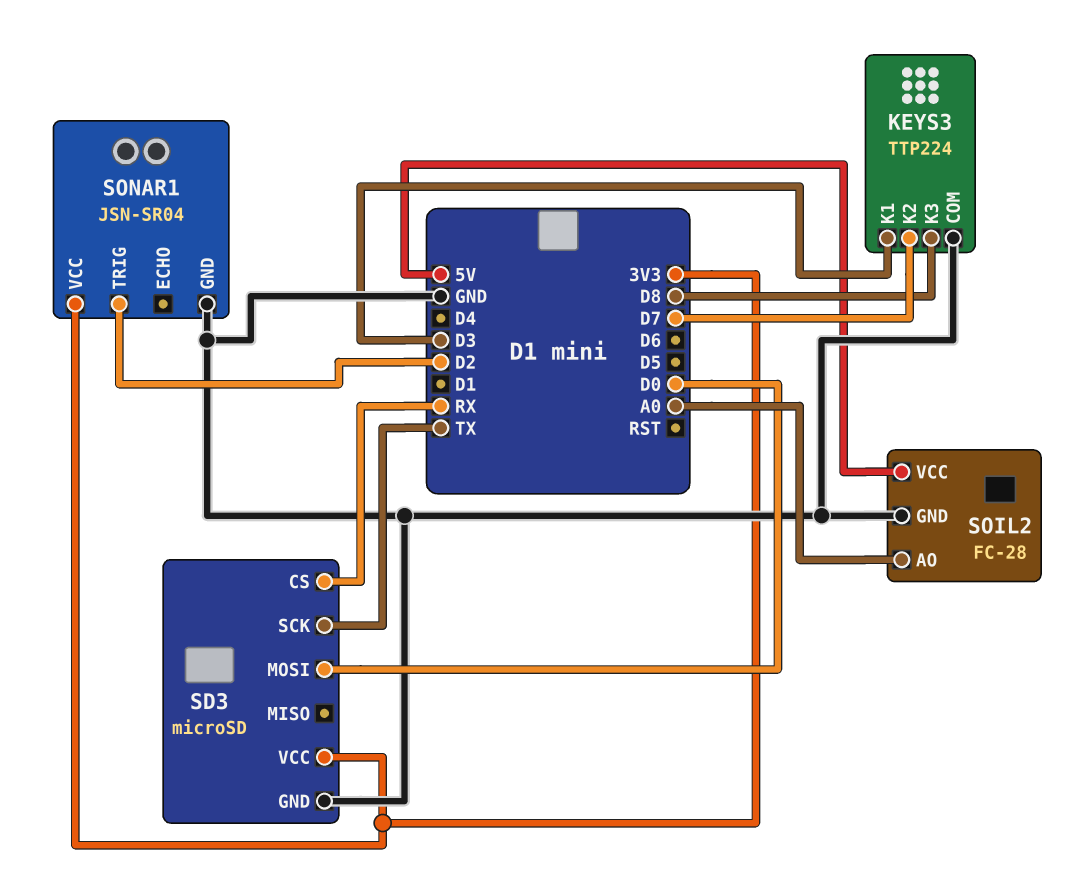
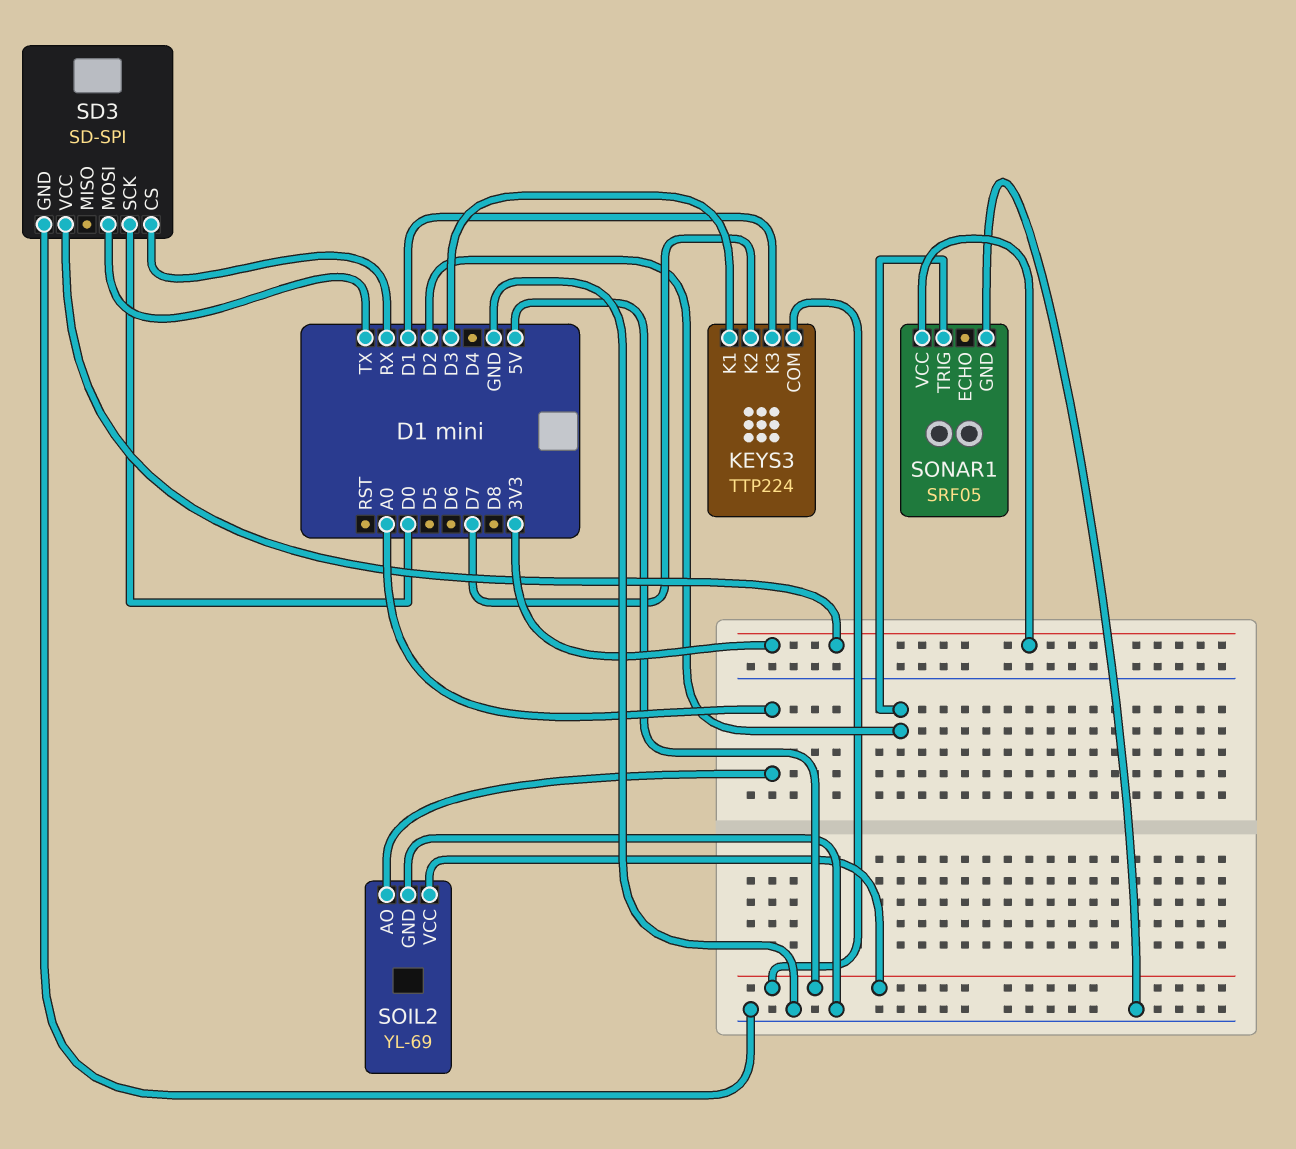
KEYS3 pin COM: GND -> 5V
KEYS3 pin K3: D8 -> D1
SD3: microSD -> SD-SPI
SD3 pin MOSI: D0 -> TX
SD3 pin SCK: TX -> D0
SOIL2: FC-28 -> YL-69
SONAR1: JSN-SR04 -> SRF05

